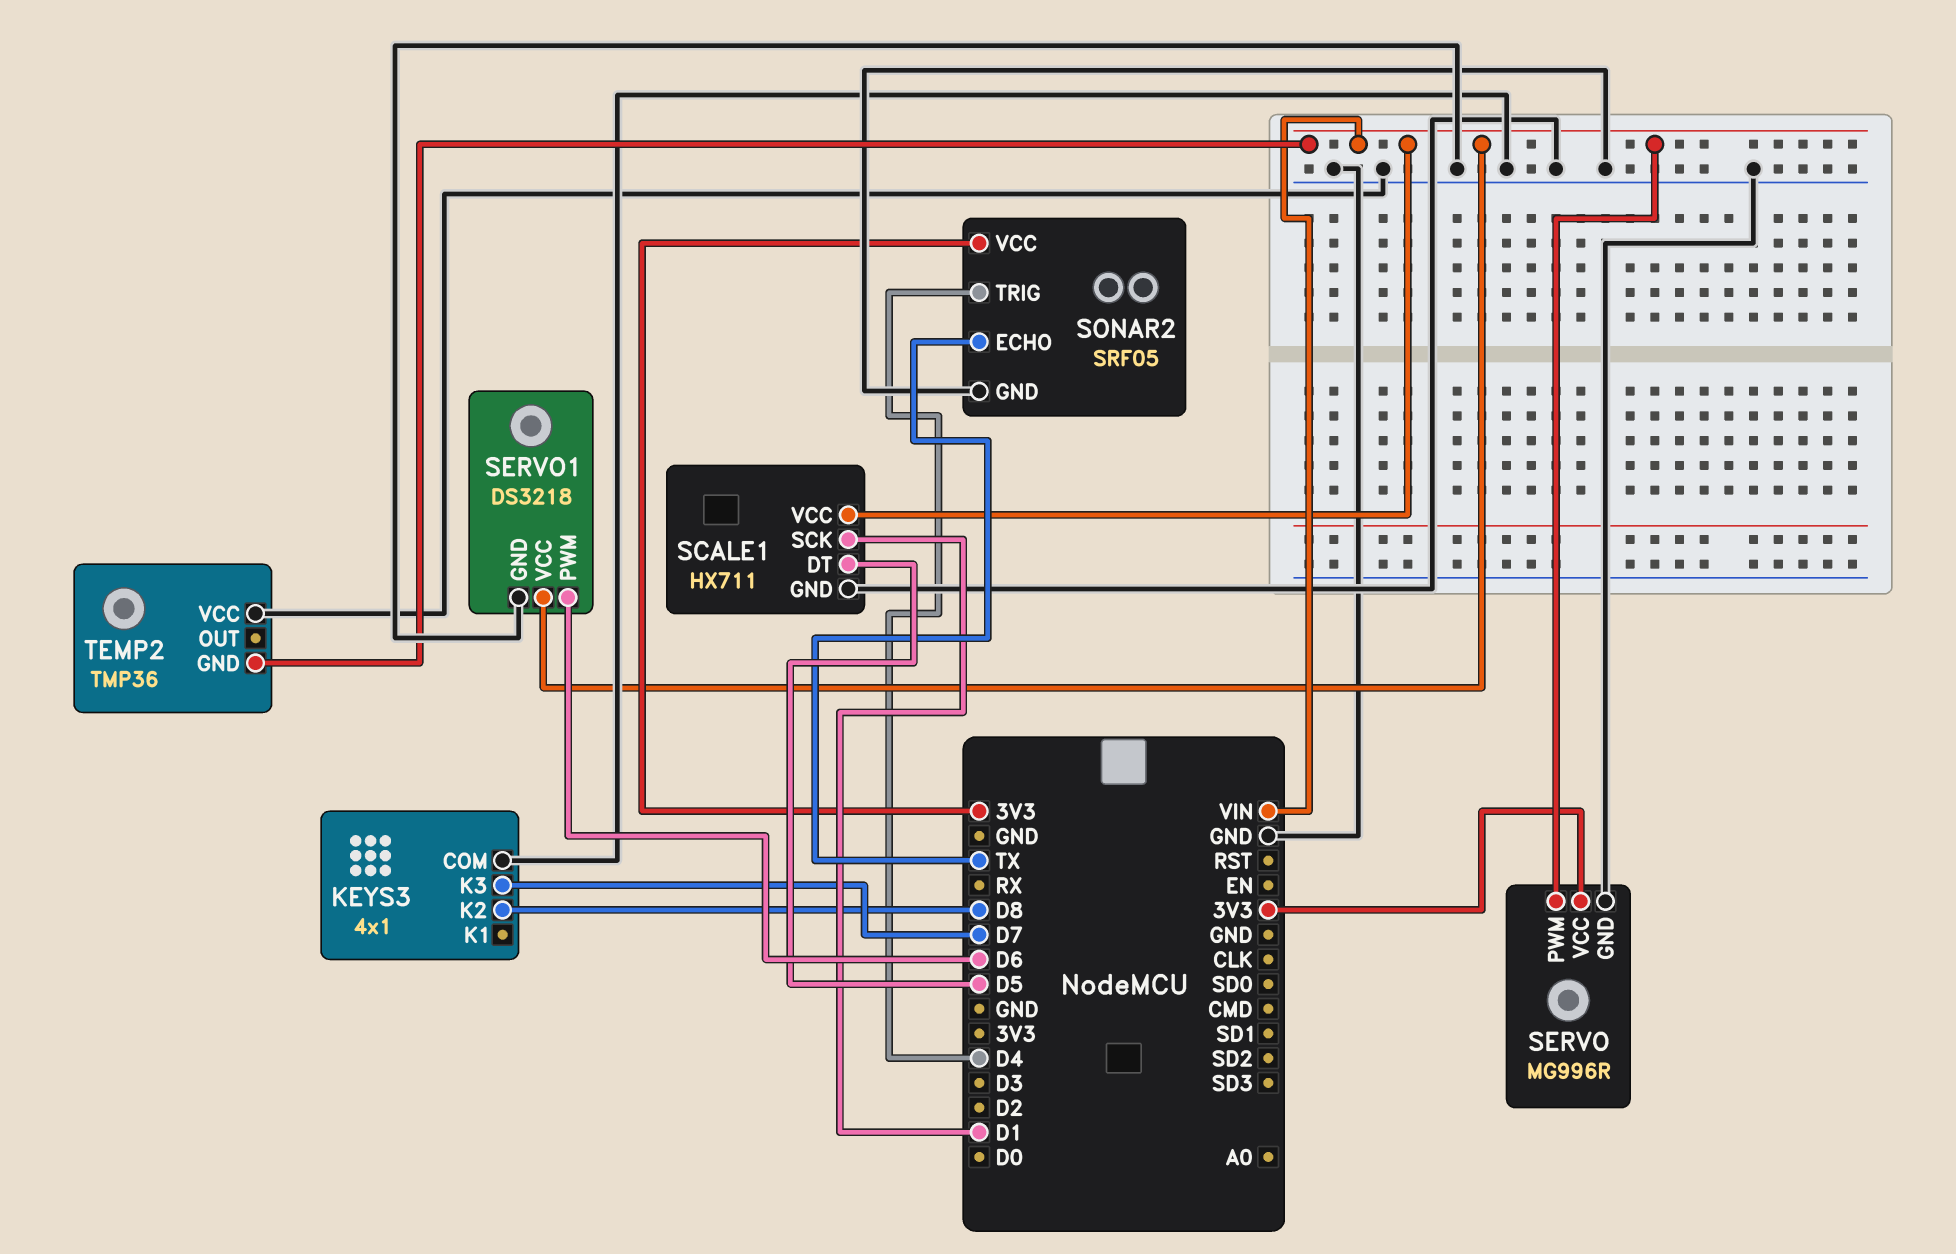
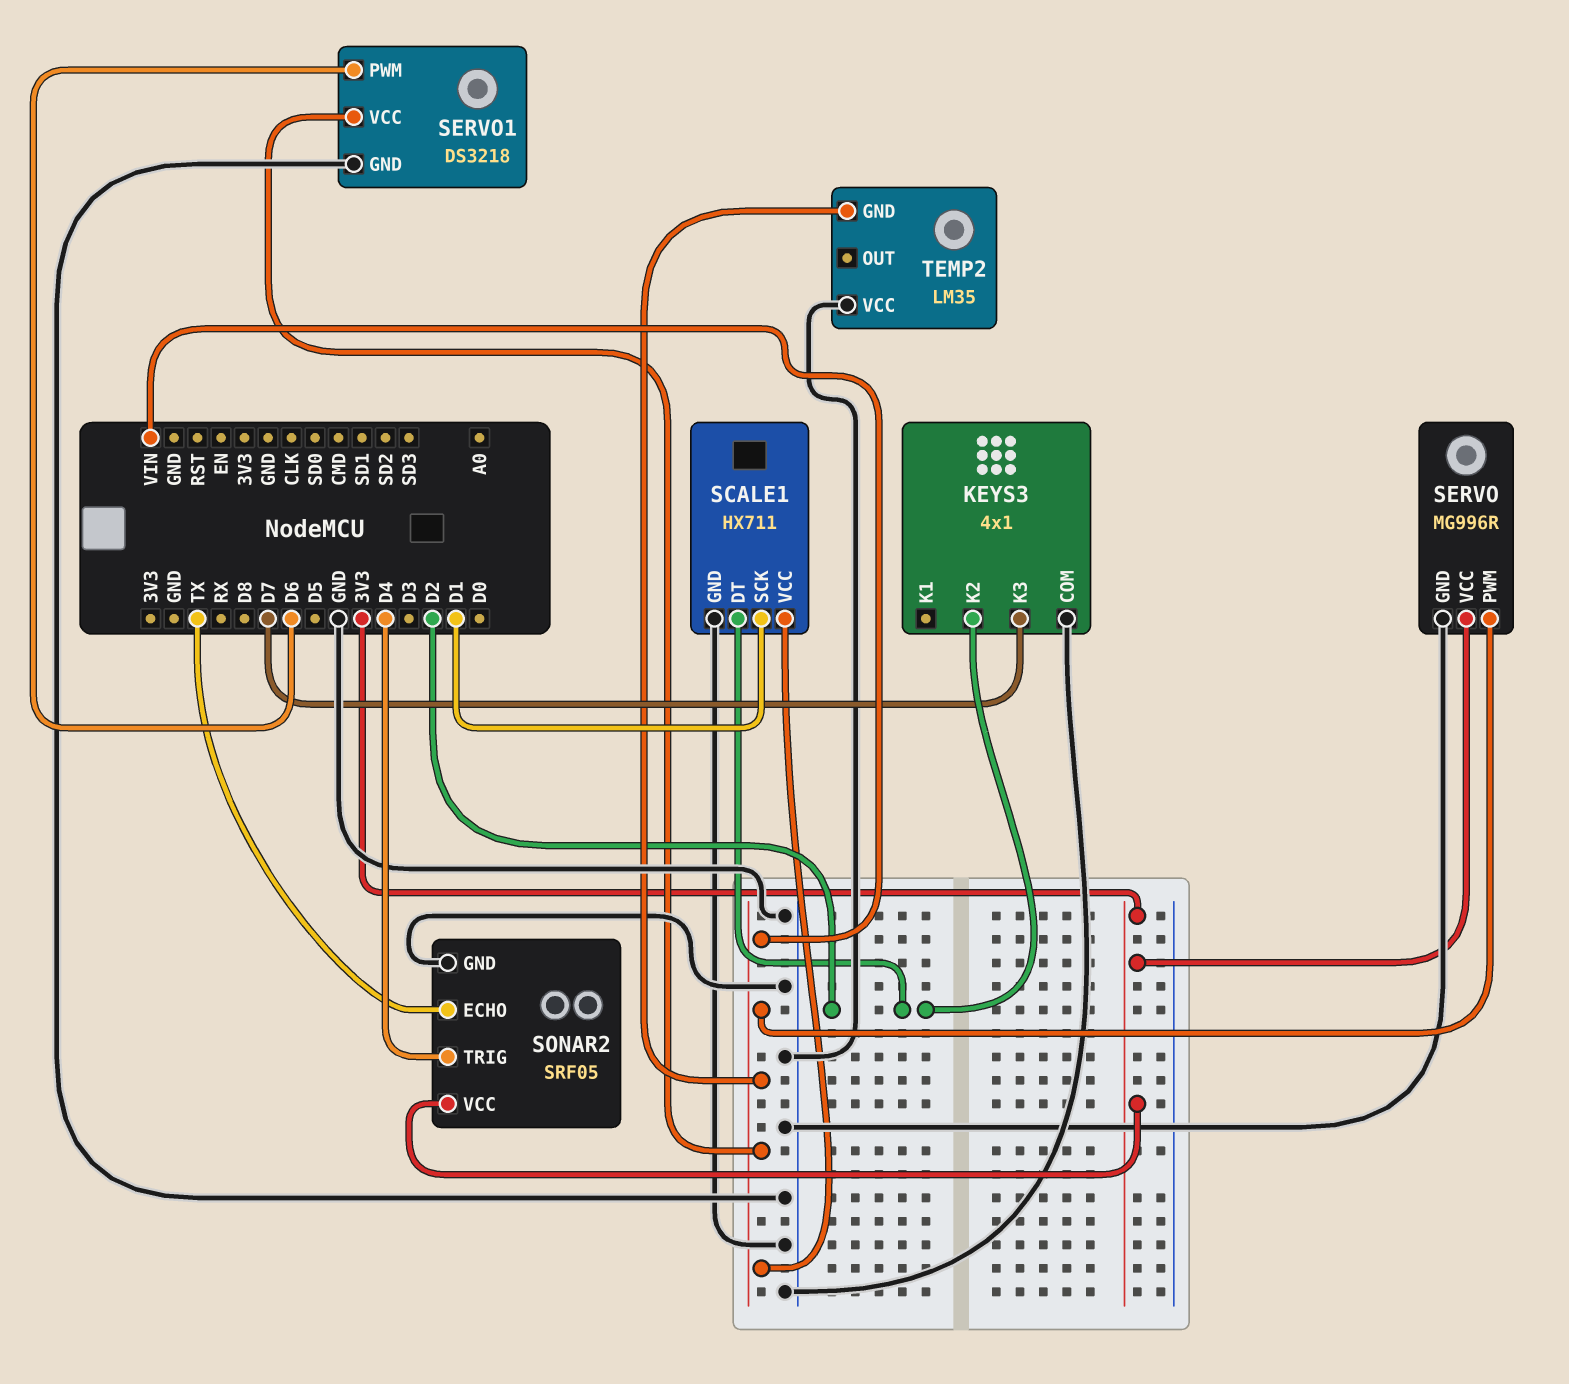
KEYS3 pin K2: D8 -> D2
SCALE1 pin DT: D5 -> D2
TEMP2: TMP36 -> LM35

